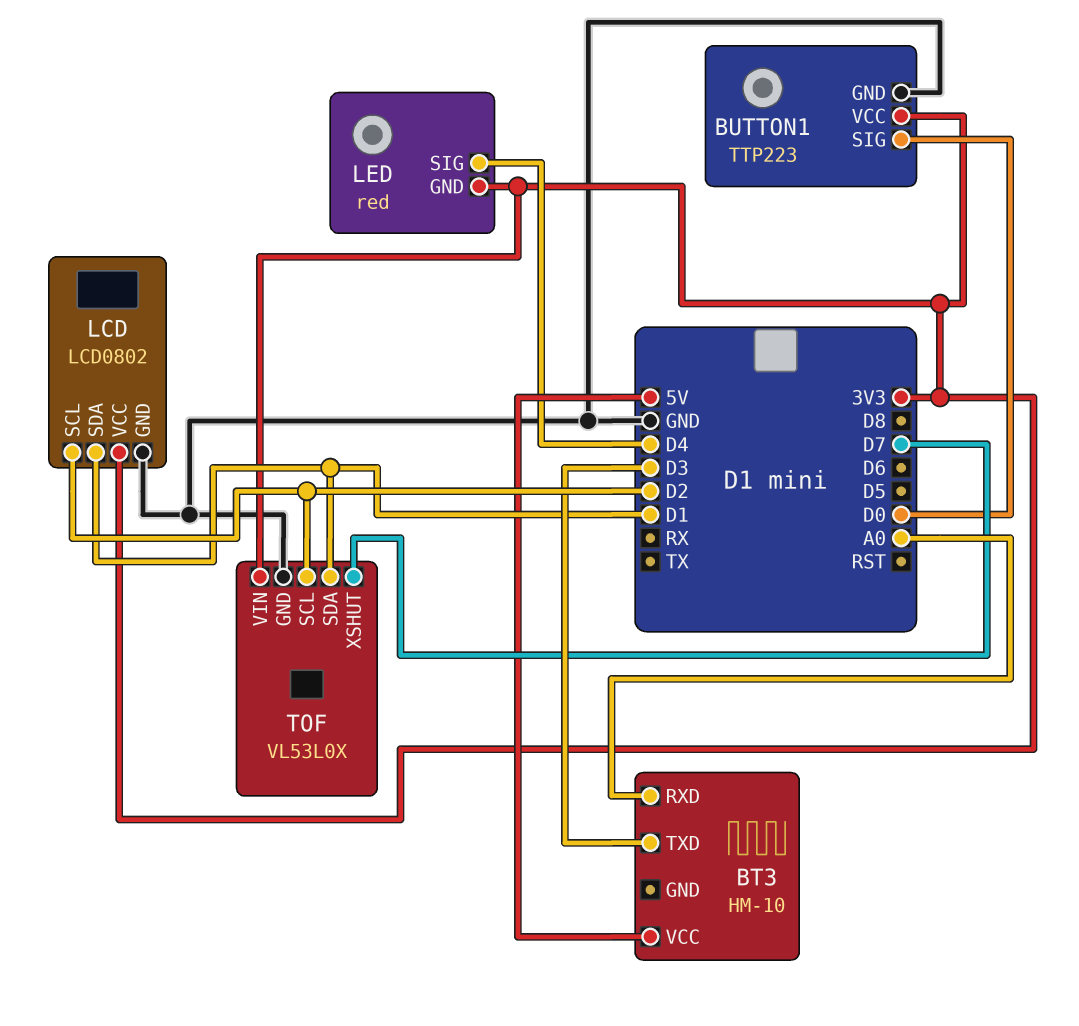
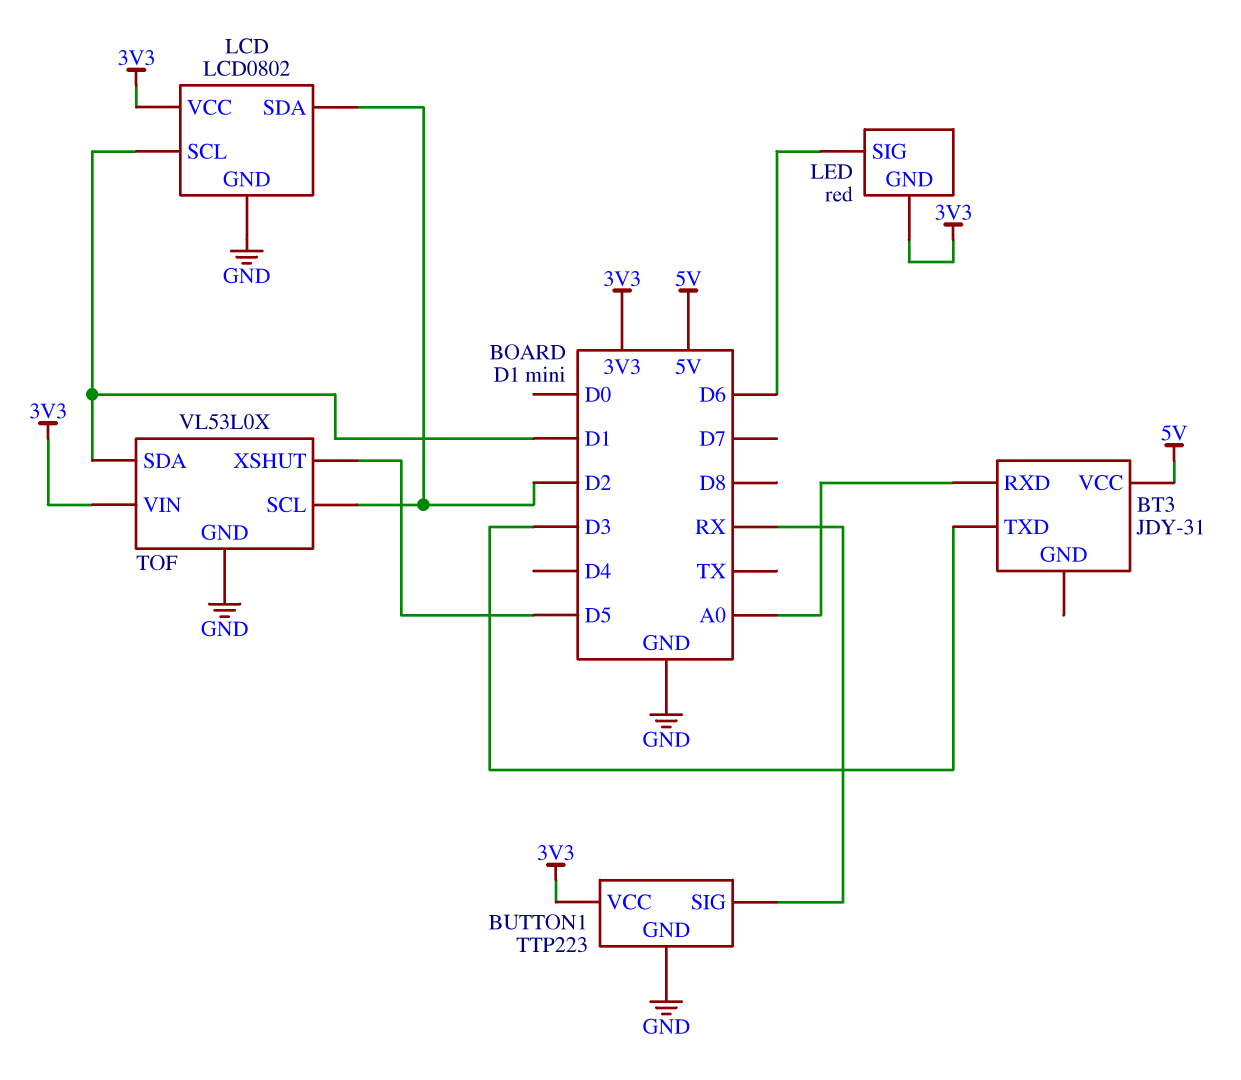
BT3: HM-10 -> JDY-31
BUTTON1 pin SIG: D0 -> RX
LCD pin SCL: D2 -> D1
LCD pin SDA: D1 -> D2
LED pin SIG: D4 -> D6
TOF pin XSHUT: D7 -> D5

